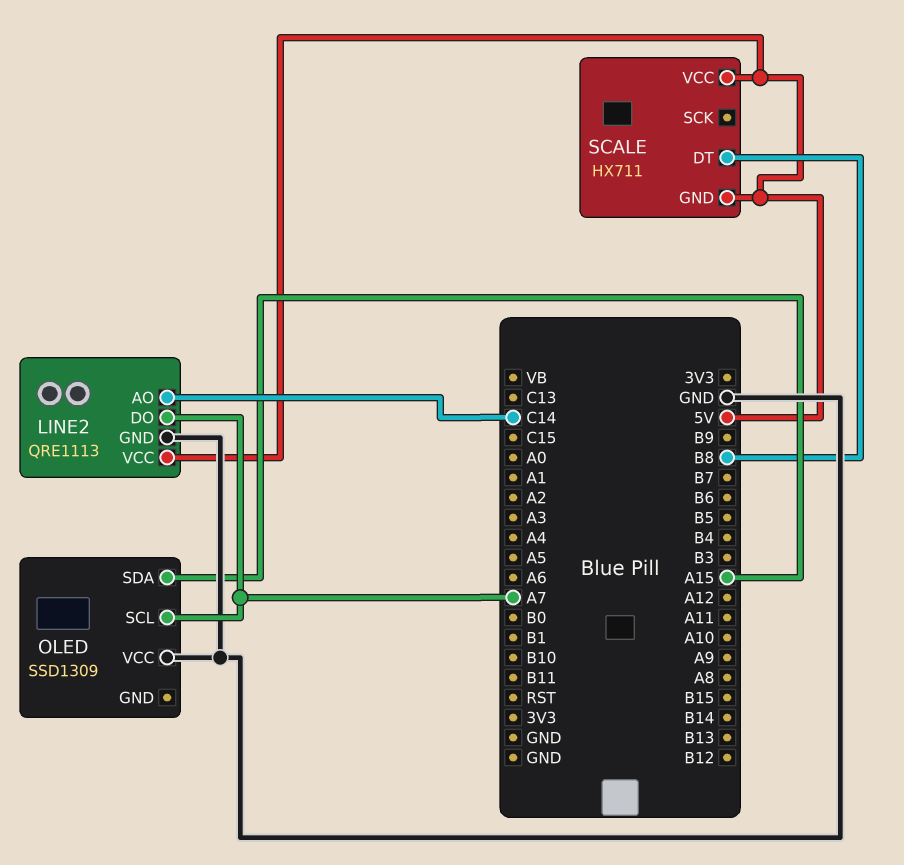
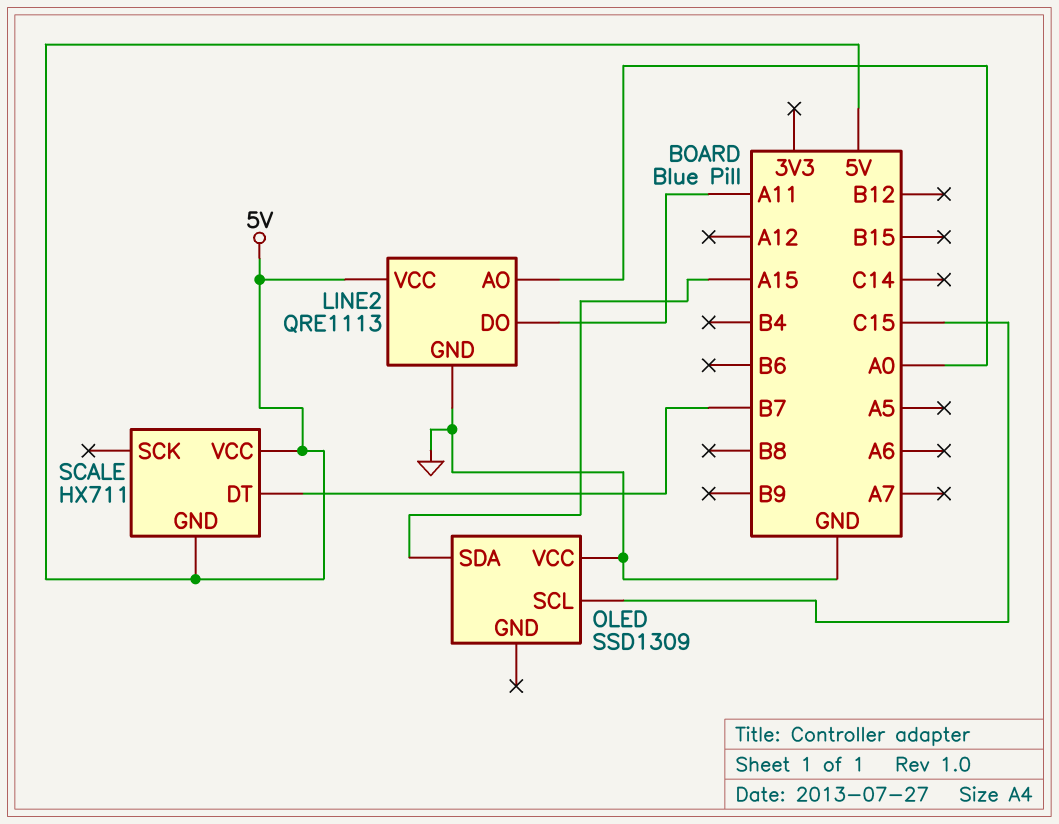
LINE2 pin AO: C14 -> A0
LINE2 pin DO: A7 -> A11
OLED pin SCL: A7 -> C15
SCALE pin DT: B8 -> B7

